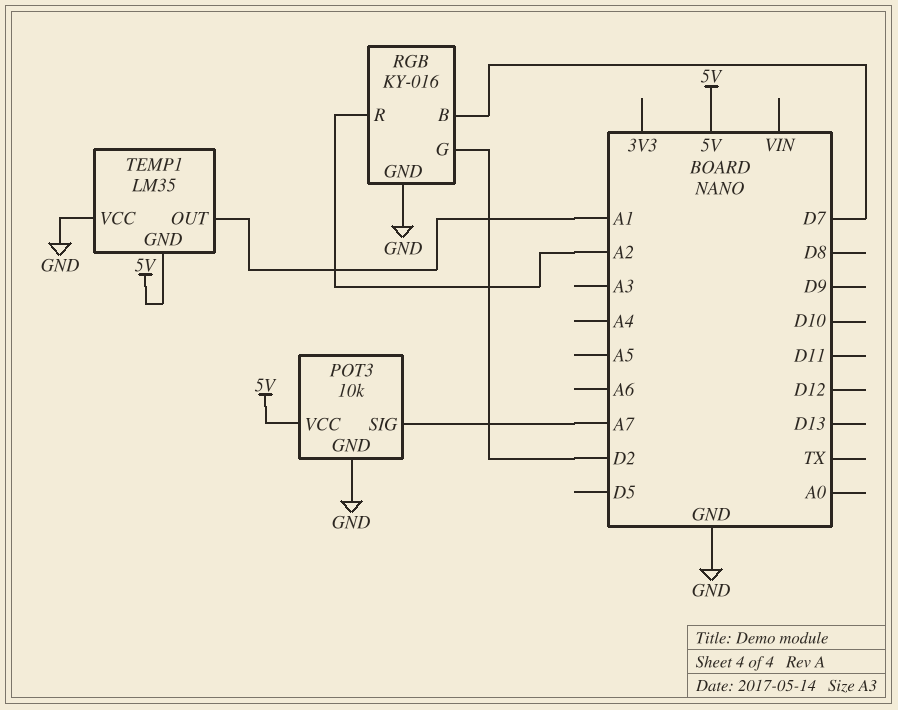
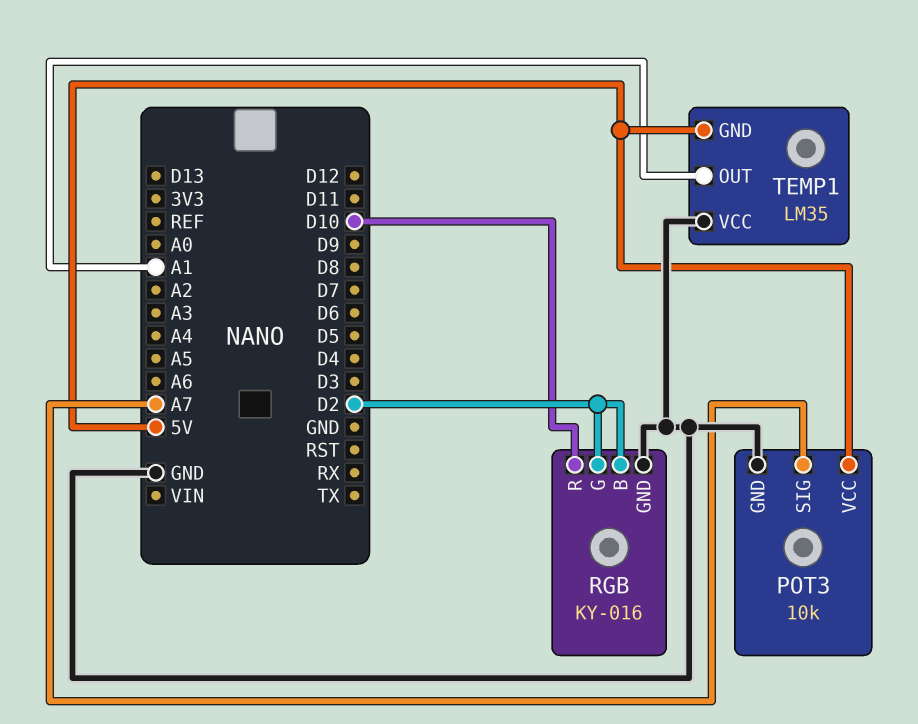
RGB pin B: D7 -> D2
RGB pin R: A2 -> D10

